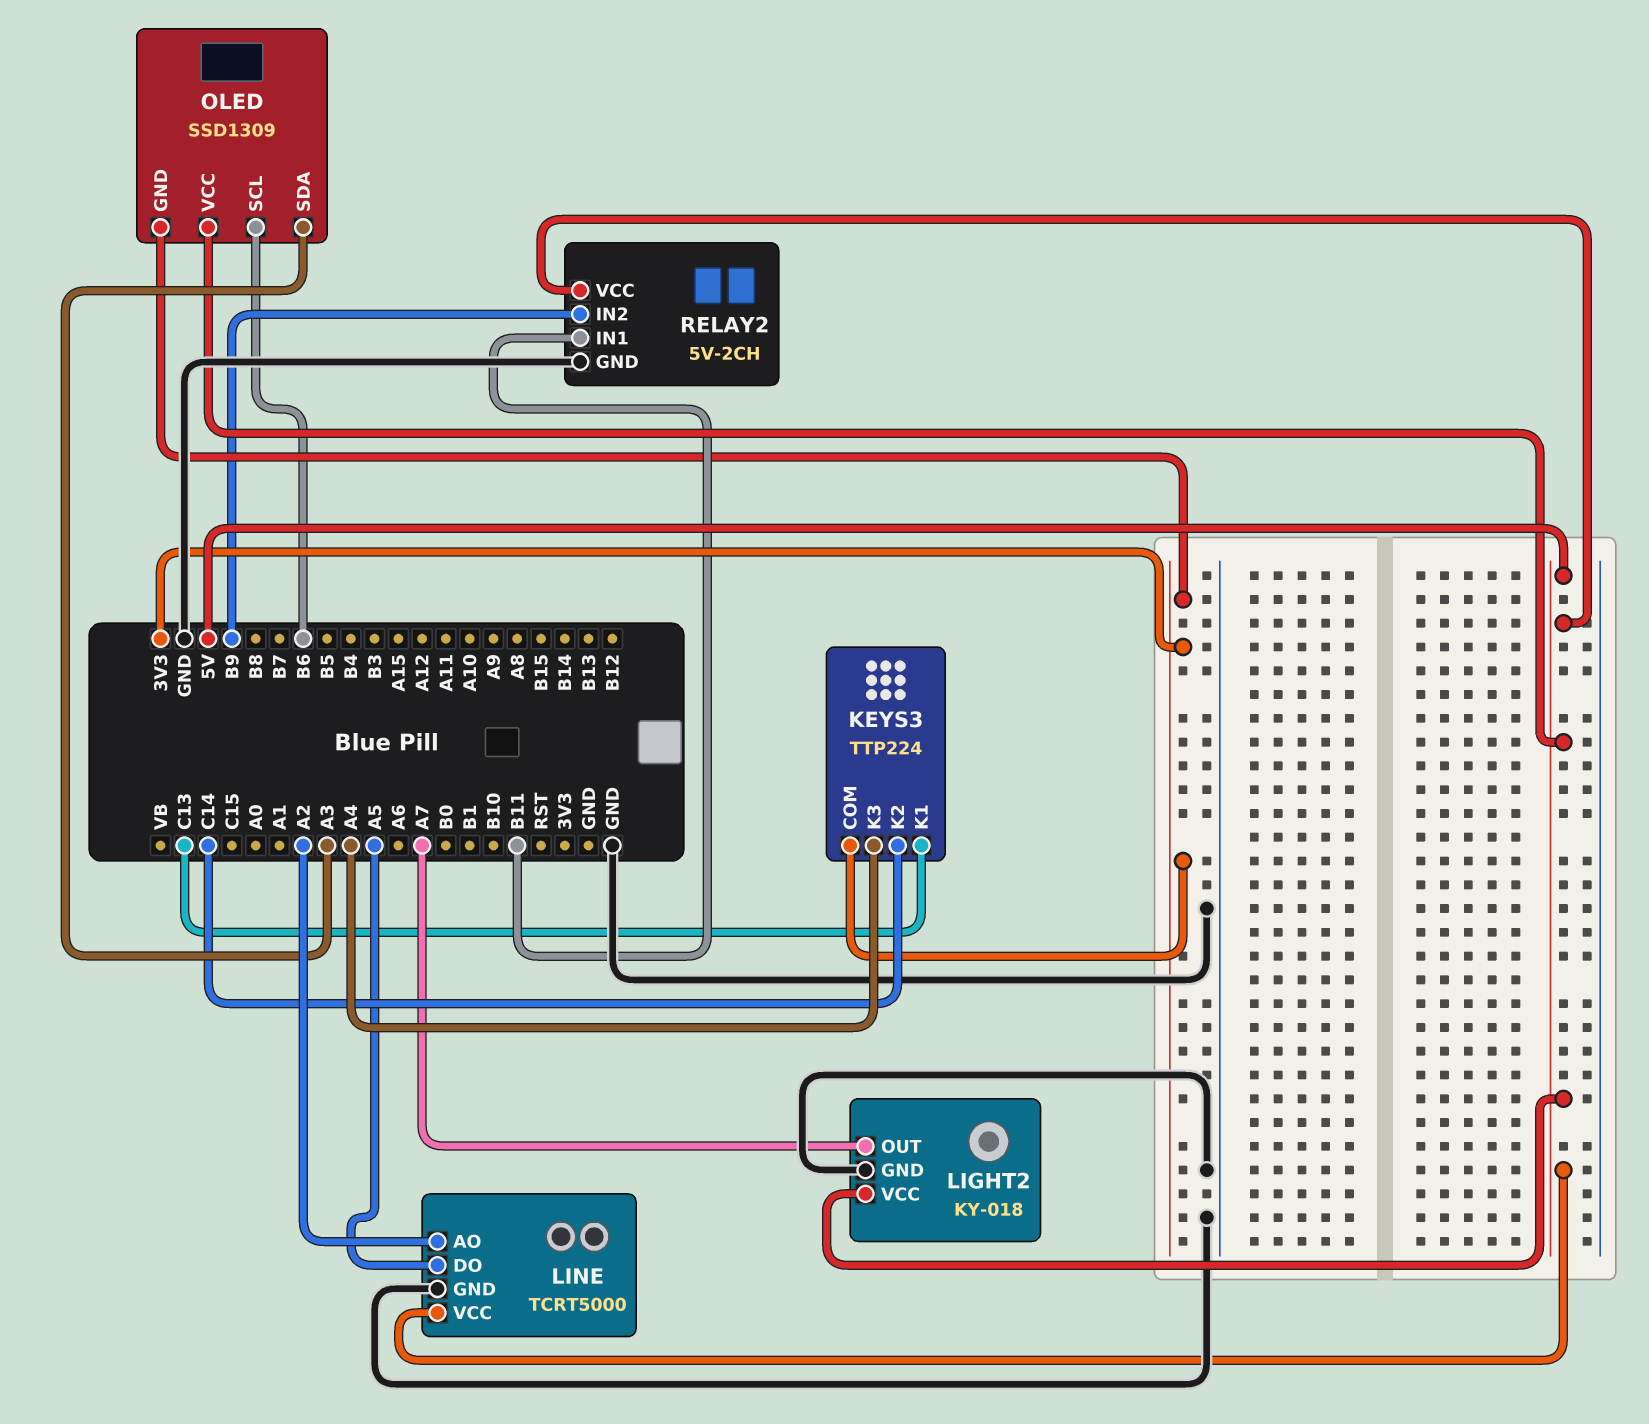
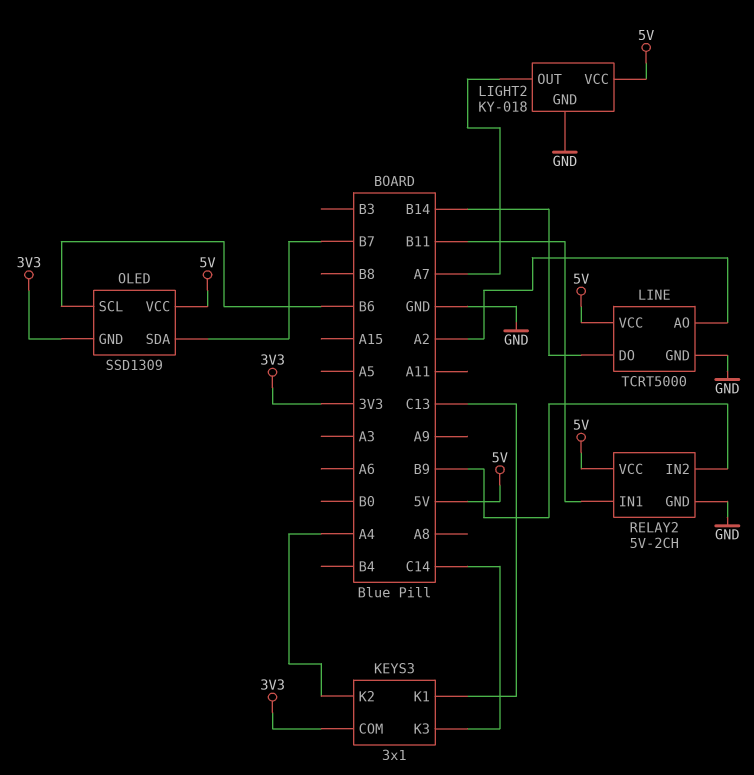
KEYS3: TTP224 -> 3x1
KEYS3 pin K2: C14 -> A4
KEYS3 pin K3: A4 -> C14
LINE pin DO: A5 -> B14
OLED pin SDA: A3 -> B7

